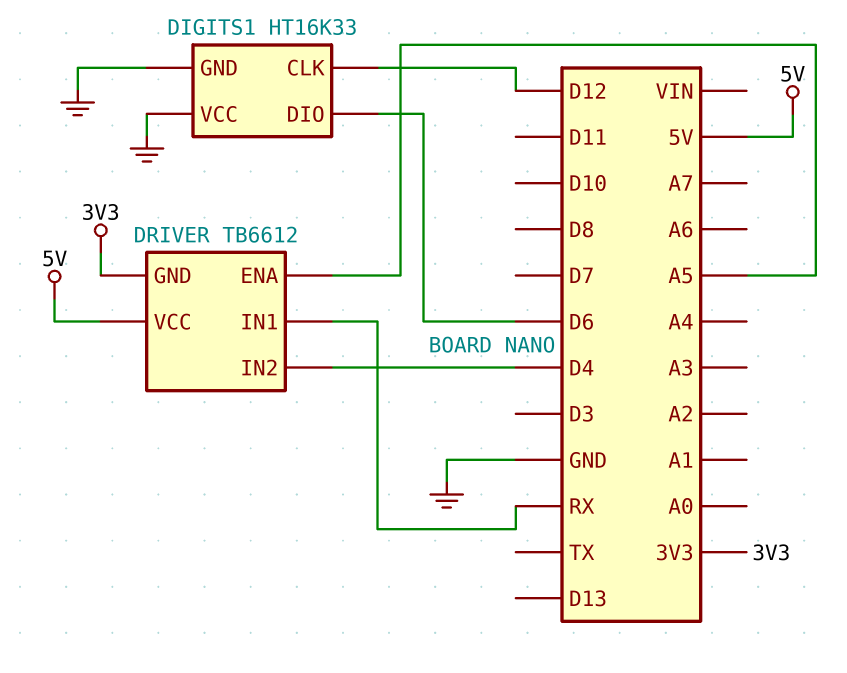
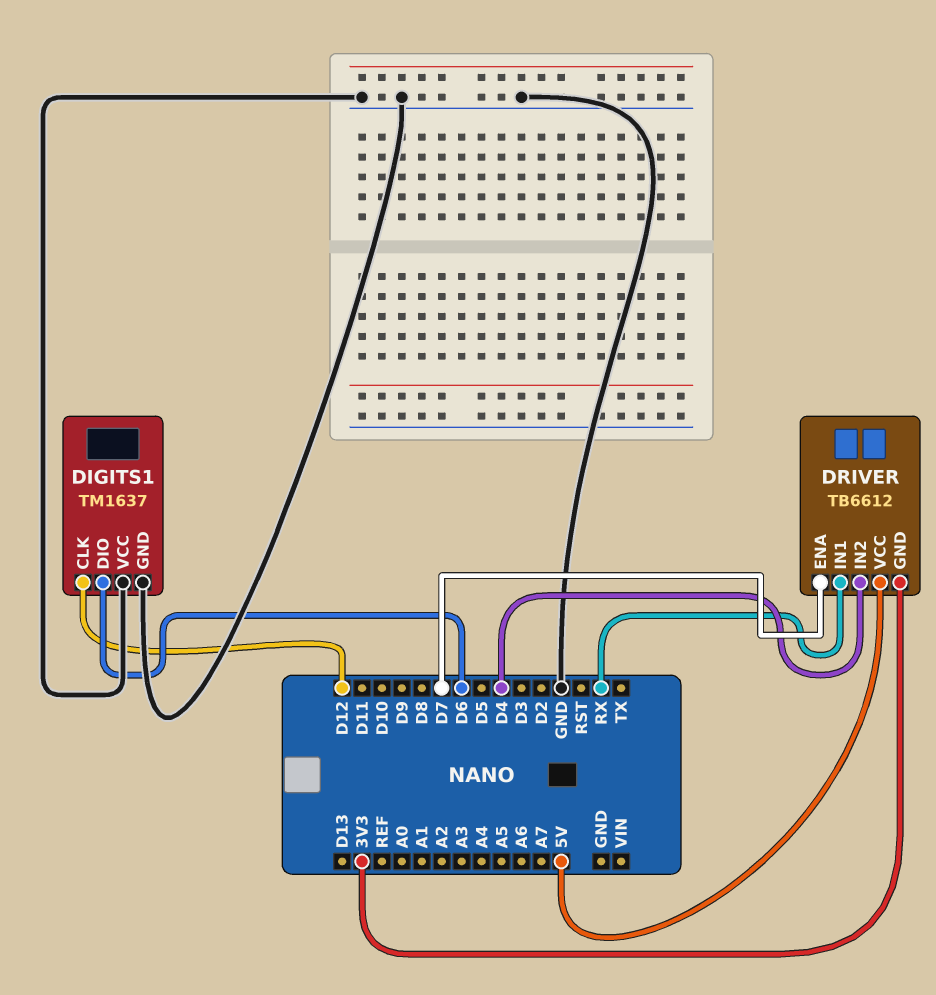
DIGITS1: HT16K33 -> TM1637
DRIVER pin ENA: A5 -> D7

